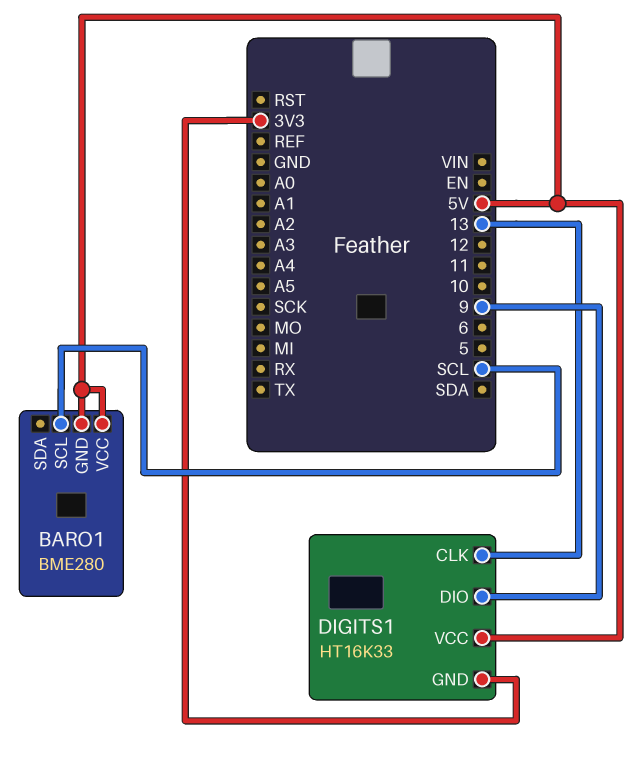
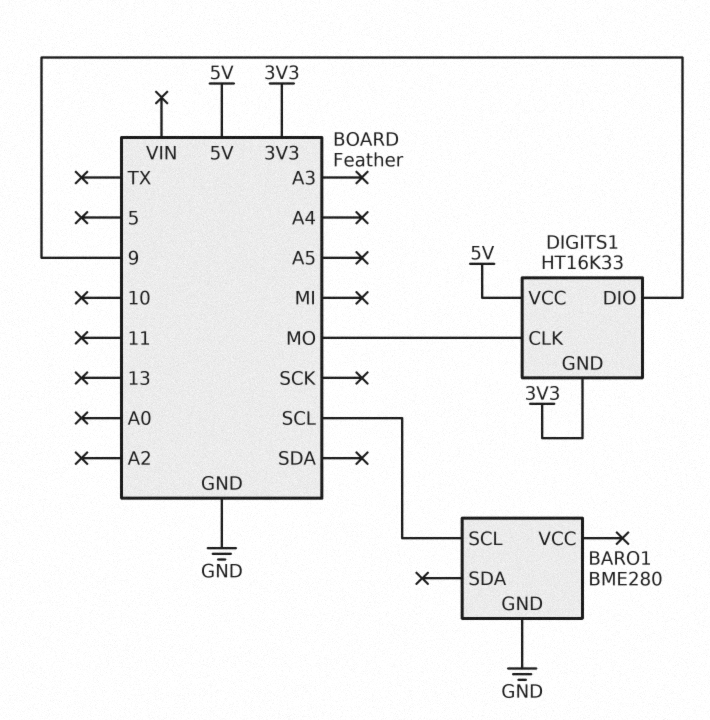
BARO1 pin GND: 5V -> GND
BARO1 pin VCC: 5V -> none
DIGITS1 pin CLK: 13 -> MO

